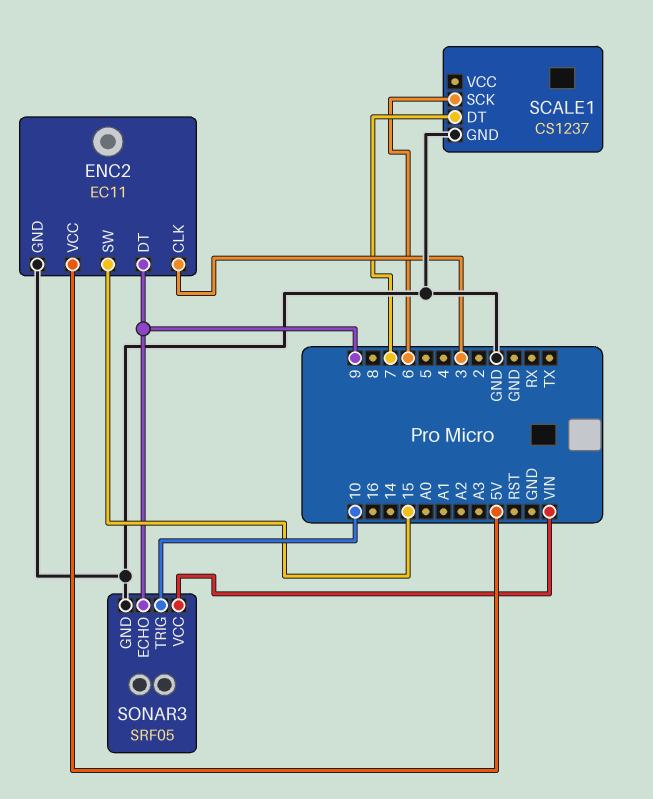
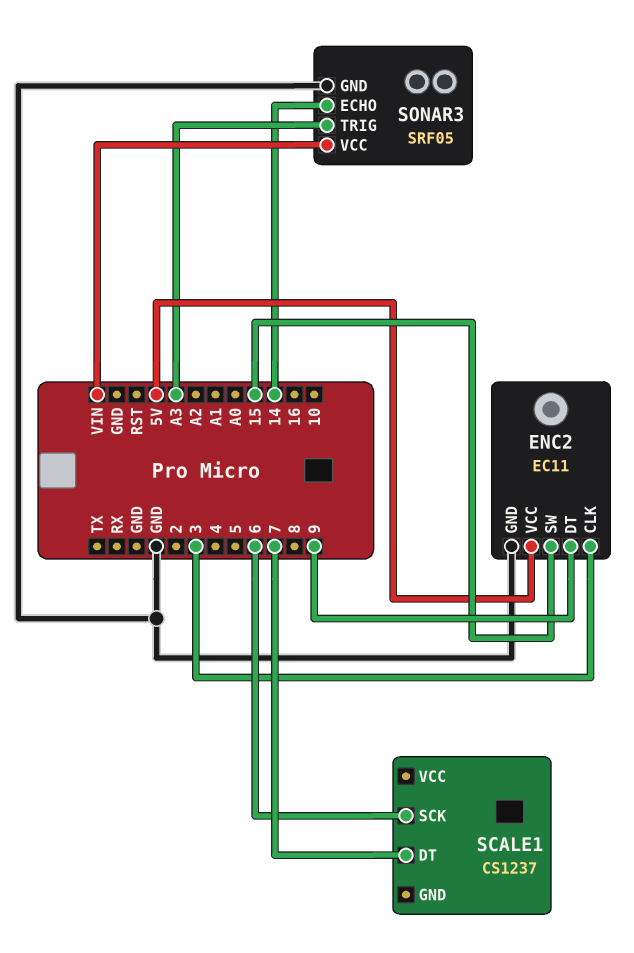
SCALE1 pin GND: GND -> none
SONAR3 pin ECHO: 9 -> 14
SONAR3 pin TRIG: 10 -> A3

